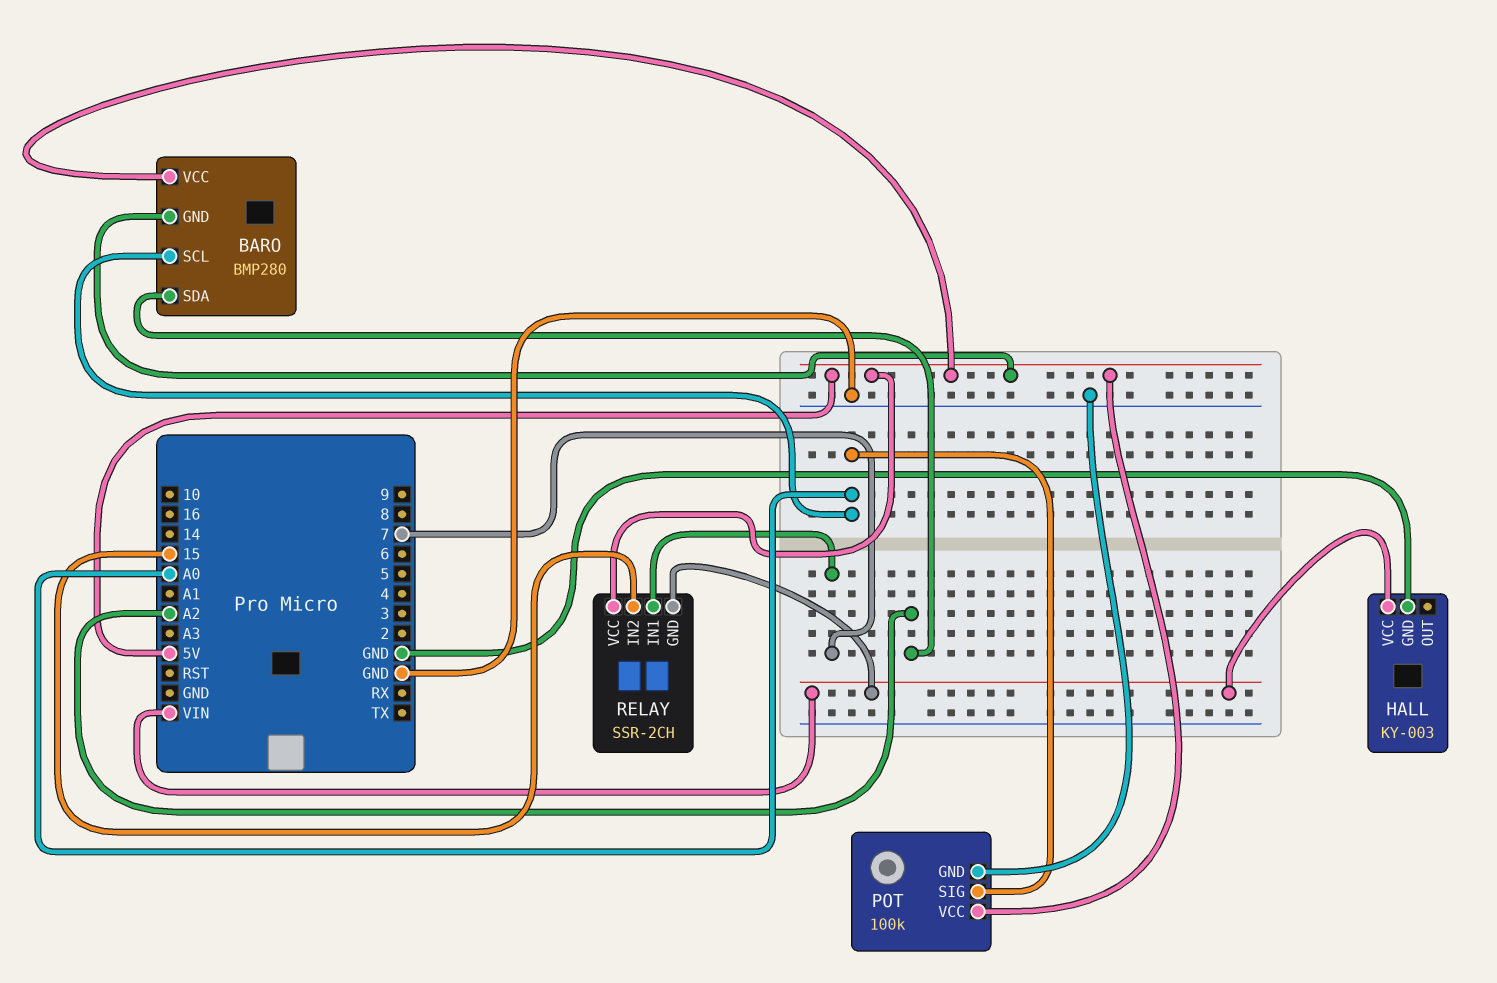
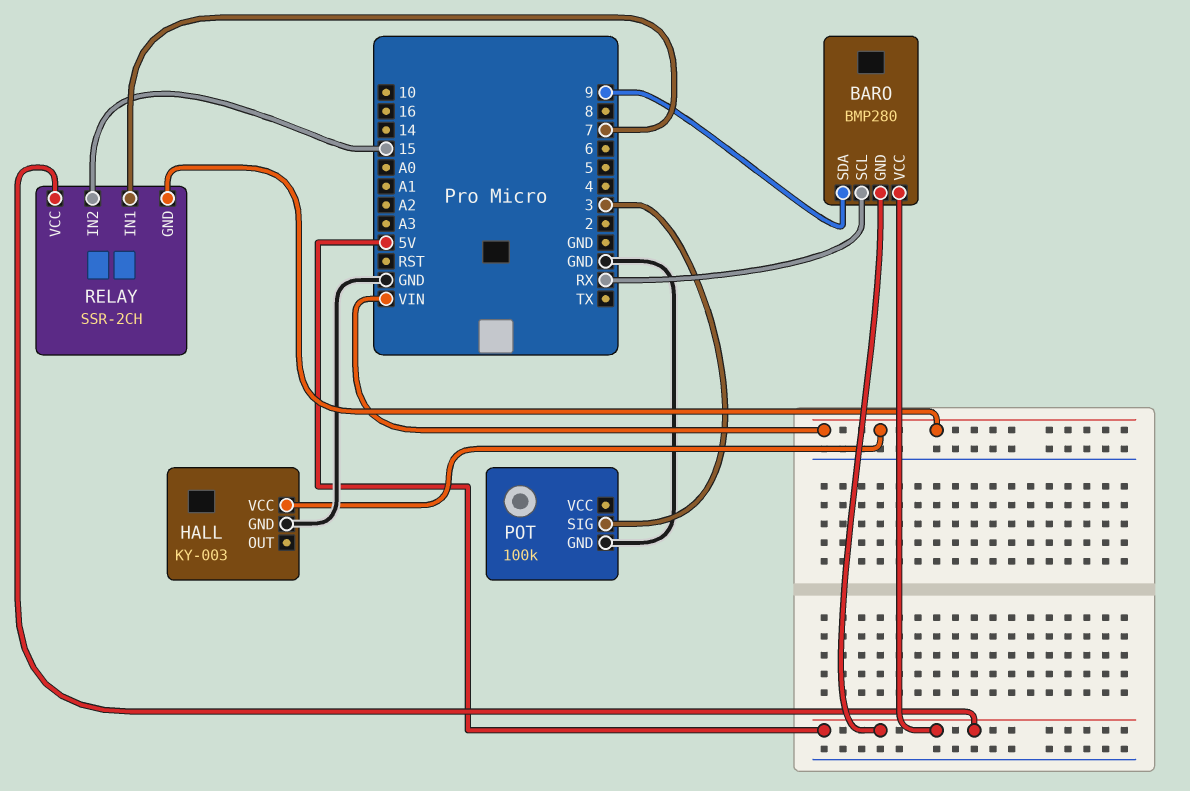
BARO pin SCL: A0 -> RX
BARO pin SDA: A2 -> 9
POT pin SIG: A0 -> 3
POT pin VCC: 5V -> none

